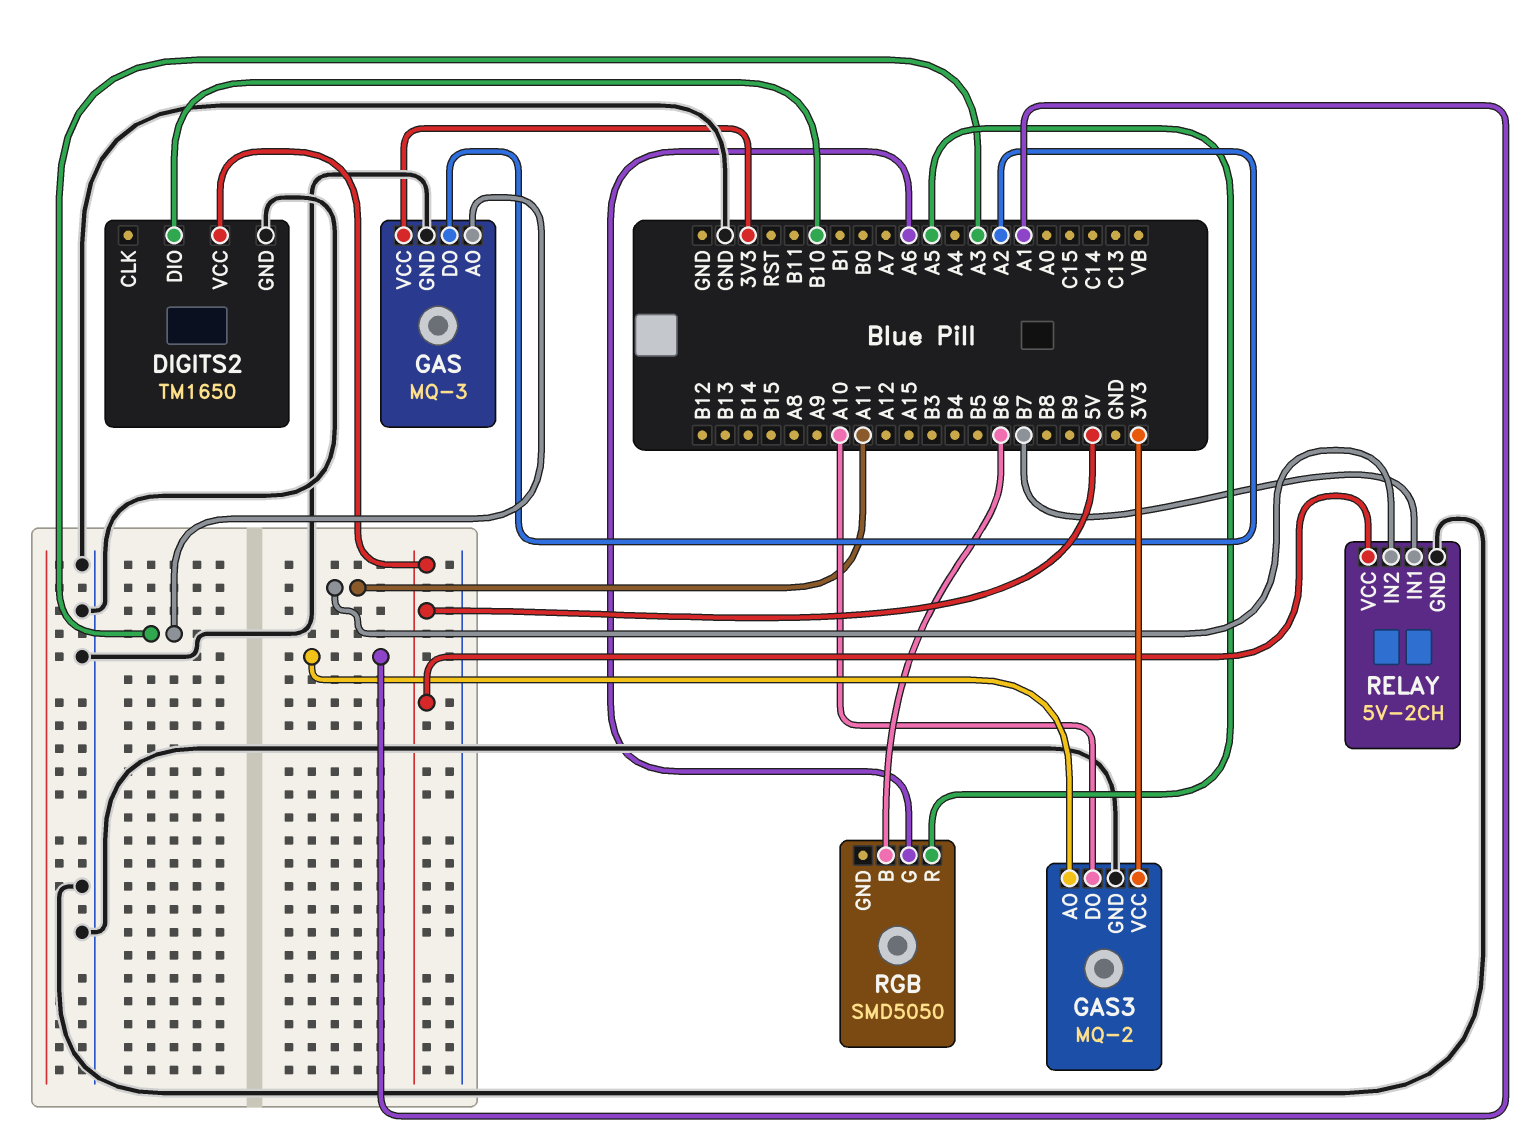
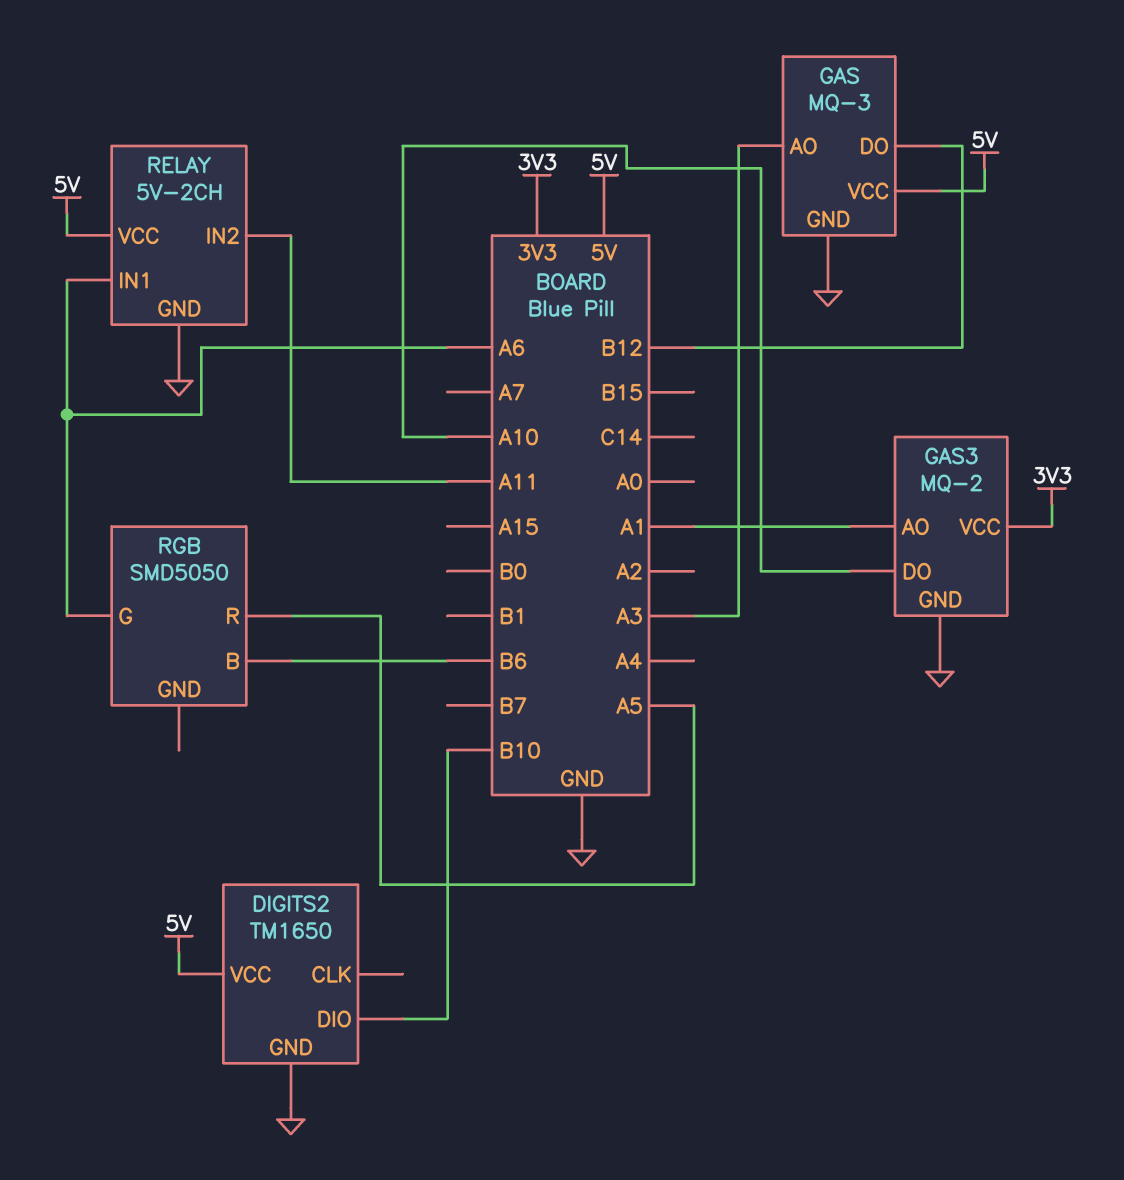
GAS pin DO: A2 -> B12
GAS pin VCC: 3V3 -> 5V
RELAY pin IN1: B7 -> A6

